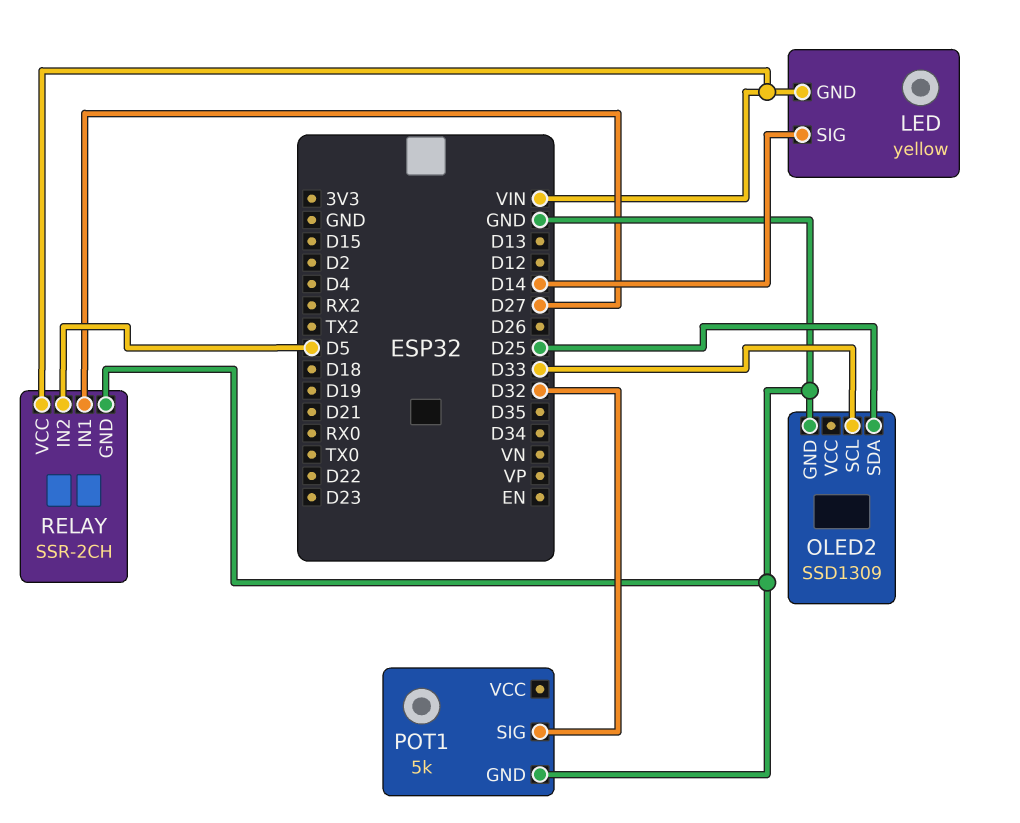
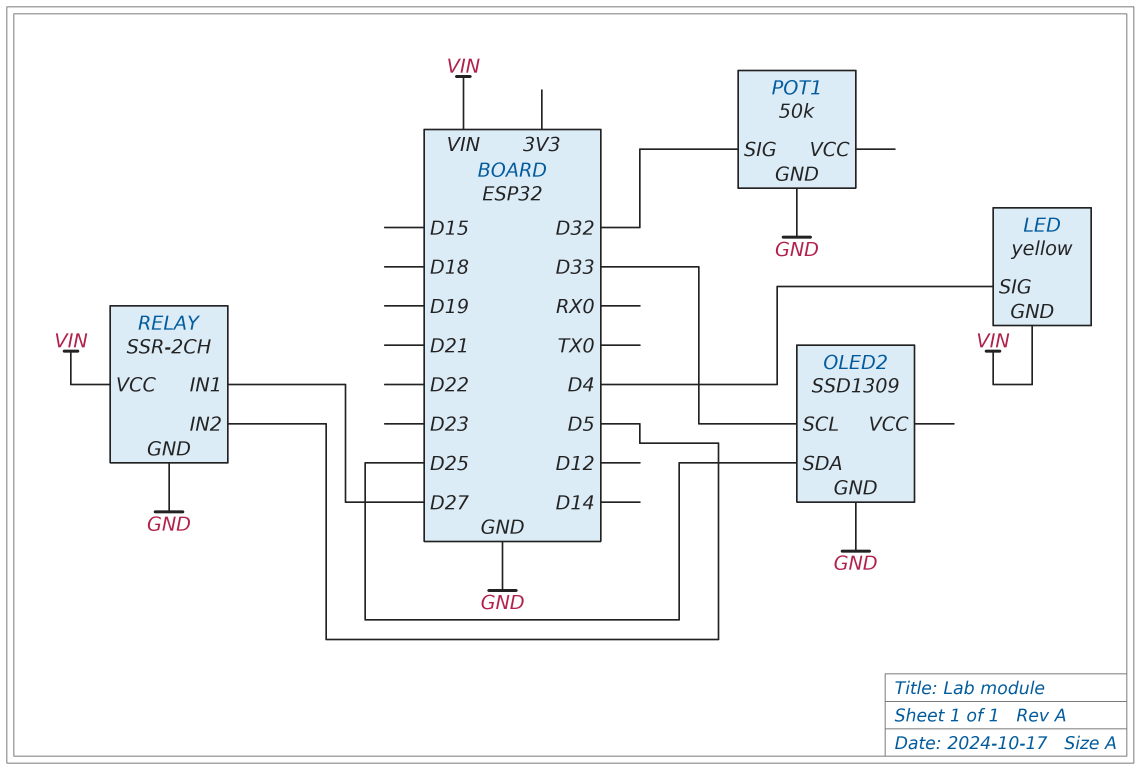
LED pin SIG: D14 -> D4
POT1: 5k -> 50k

